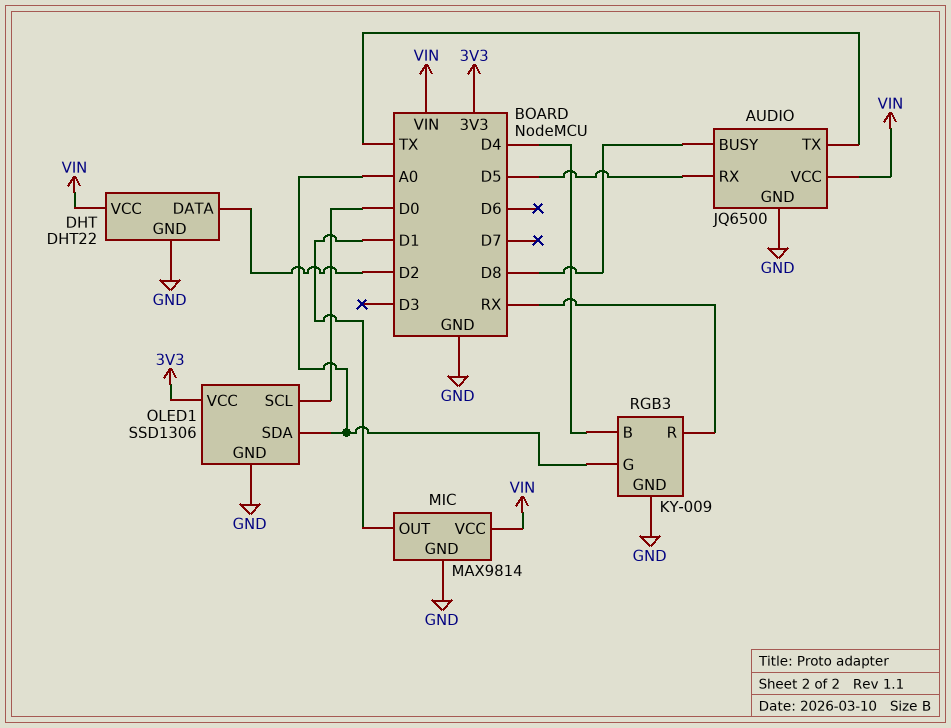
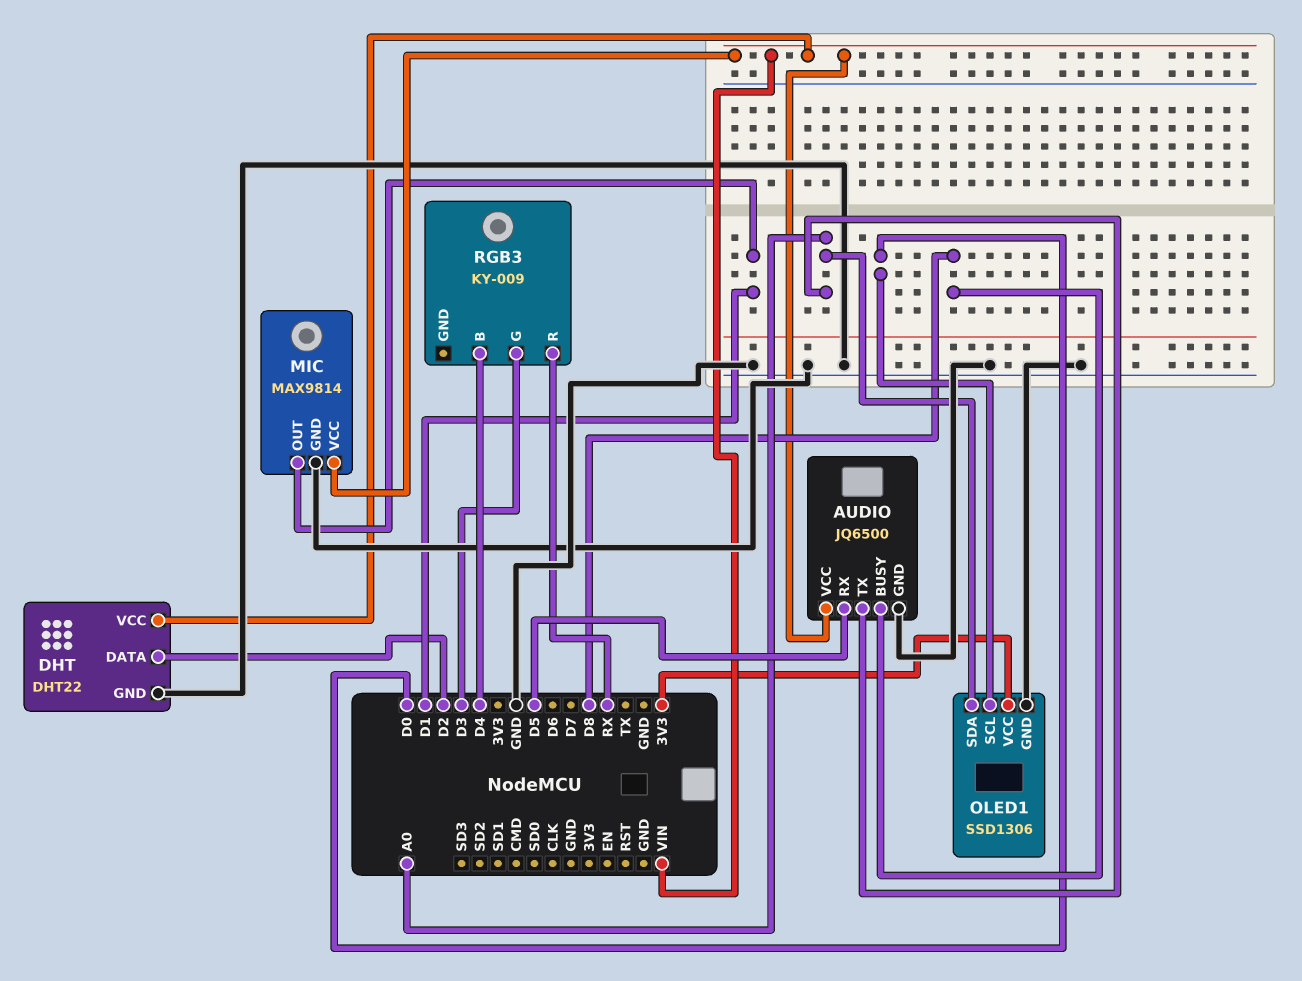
AUDIO pin TX: TX -> A0
RGB3 pin G: A0 -> D3
RGB3 pin GND: GND -> none

